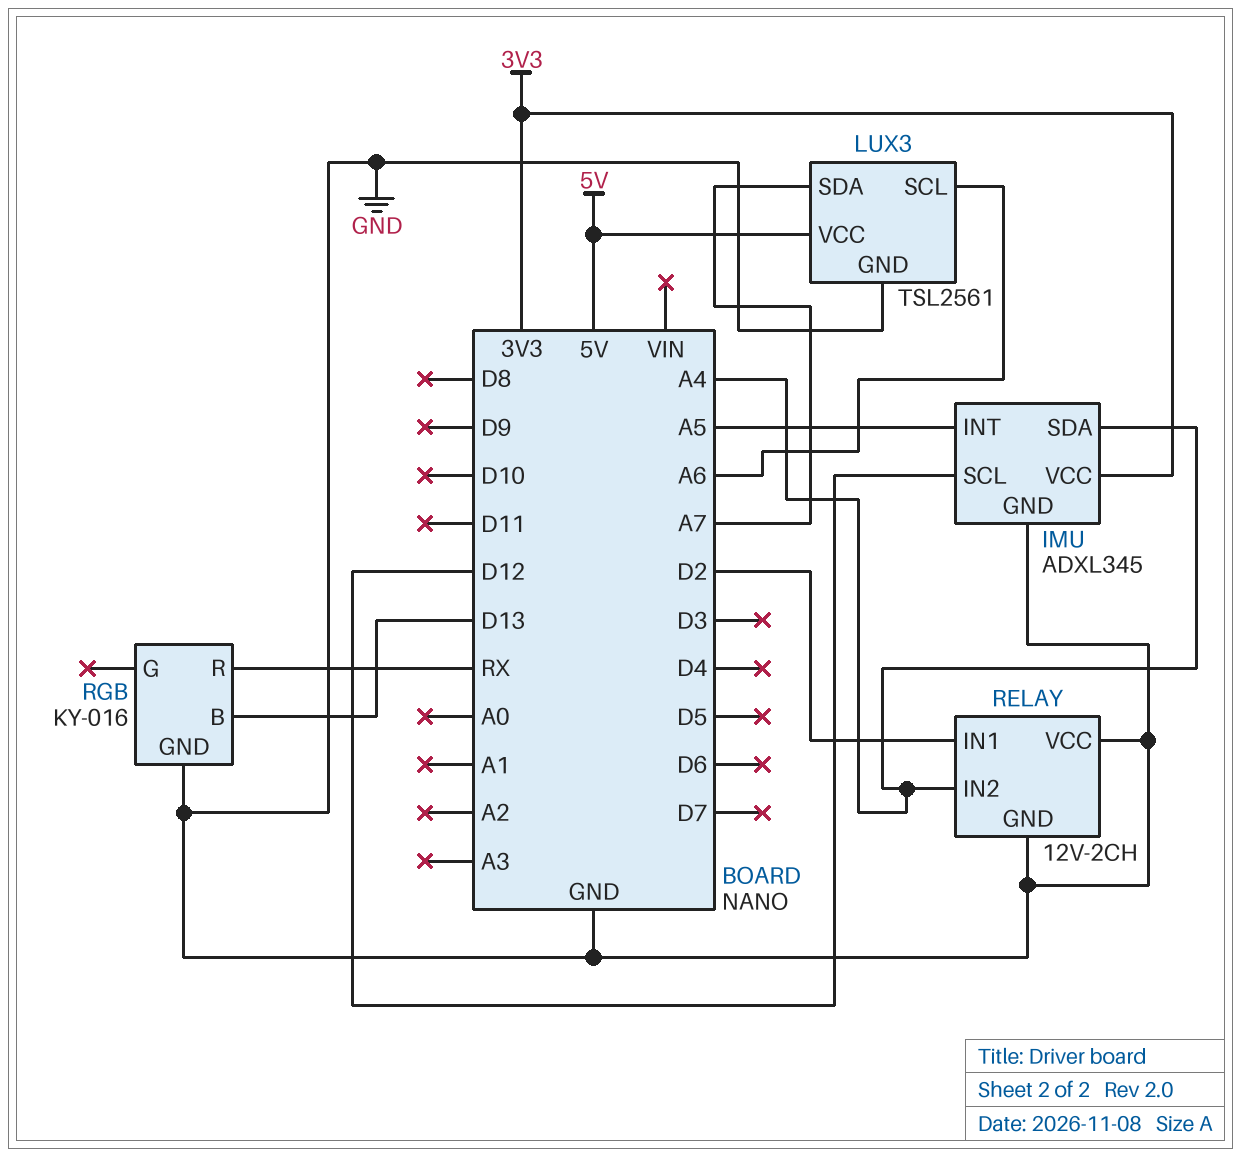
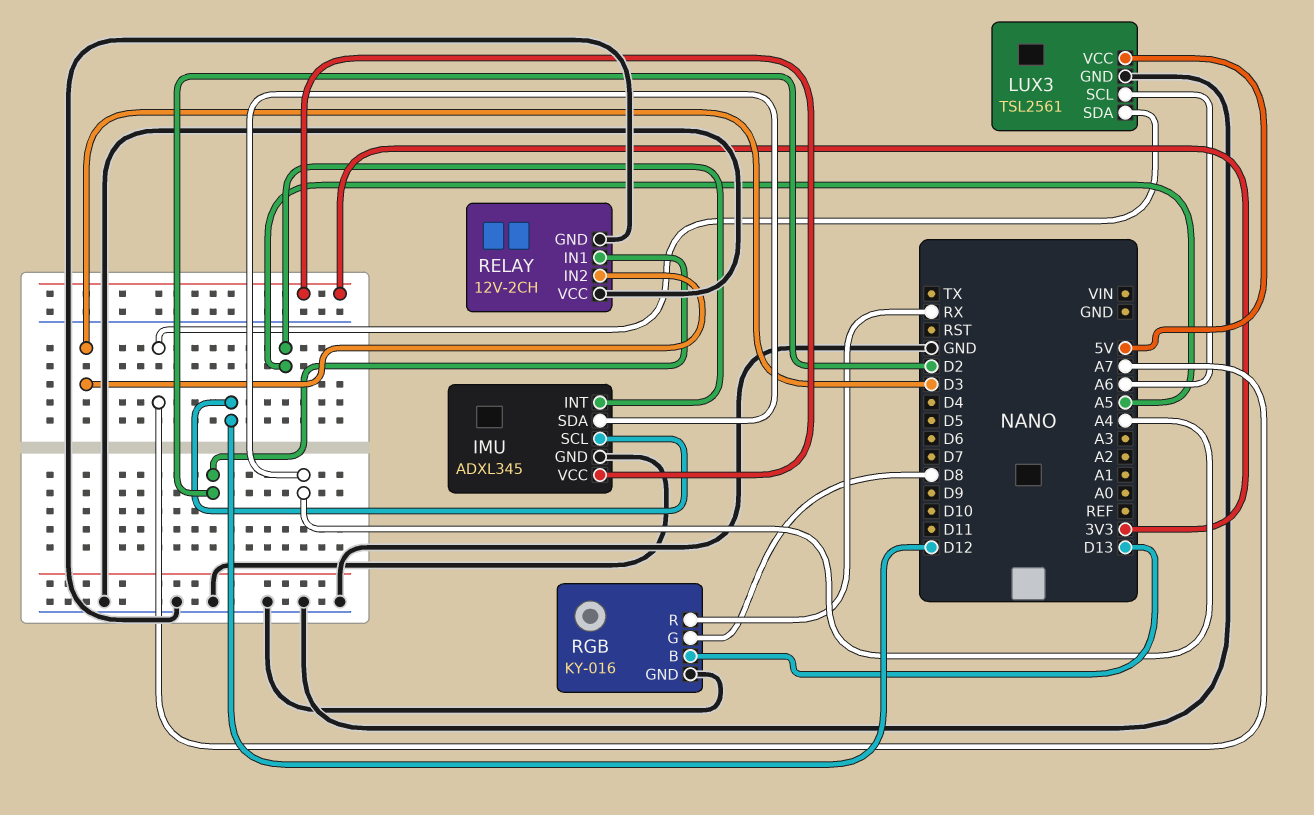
RELAY pin IN2: A4 -> D3
RGB pin G: none -> D8

